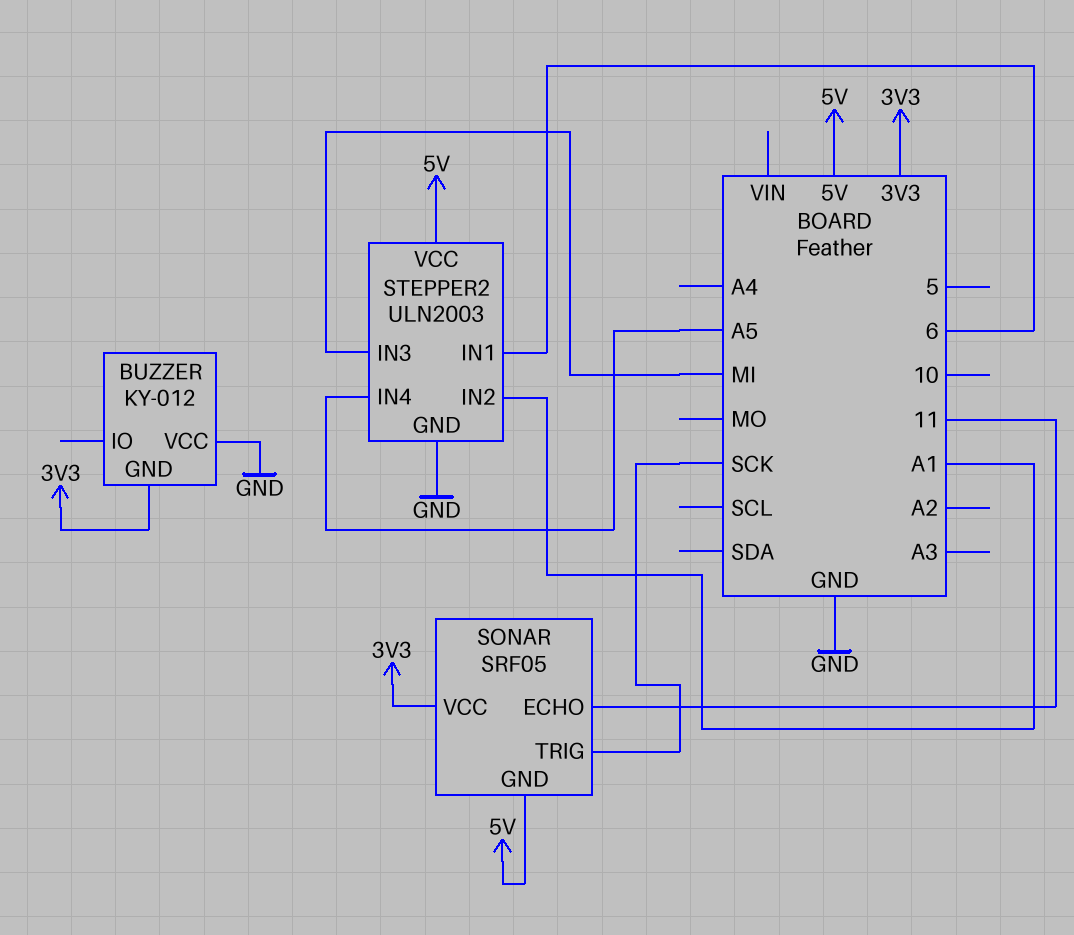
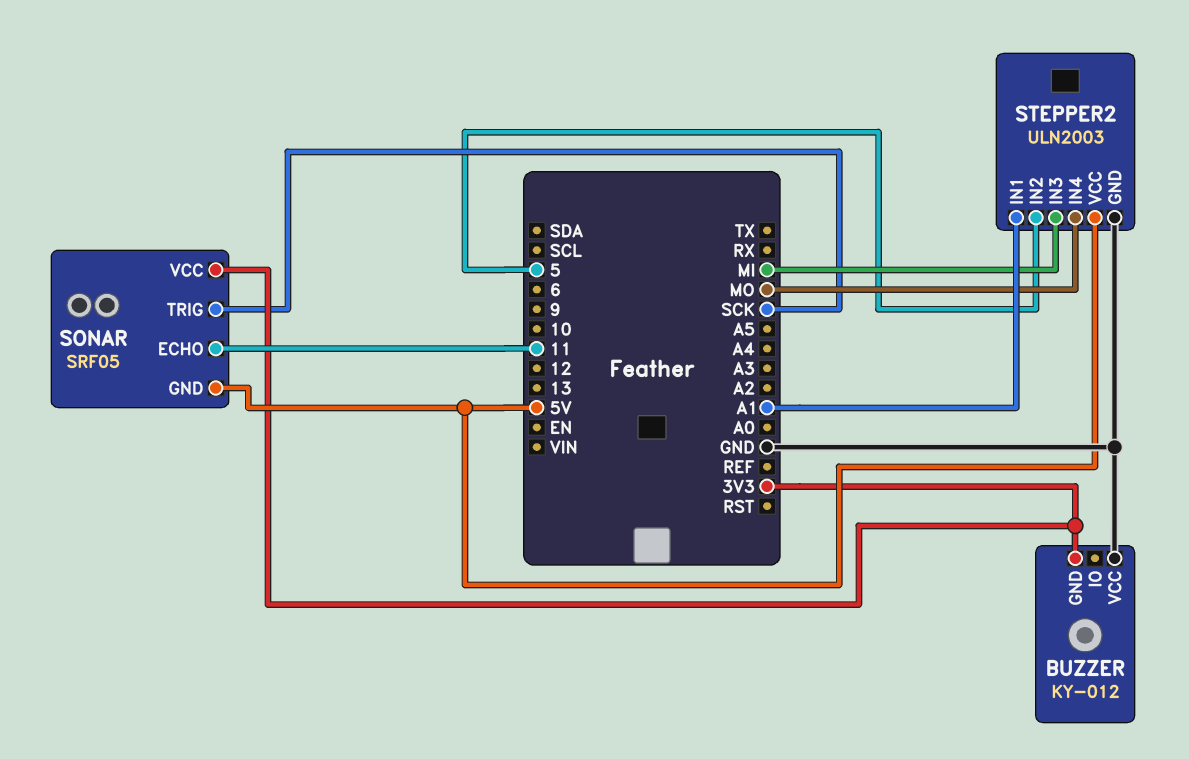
STEPPER2 pin IN1: 6 -> A1
STEPPER2 pin IN2: A1 -> 5
STEPPER2 pin IN4: A5 -> MO

